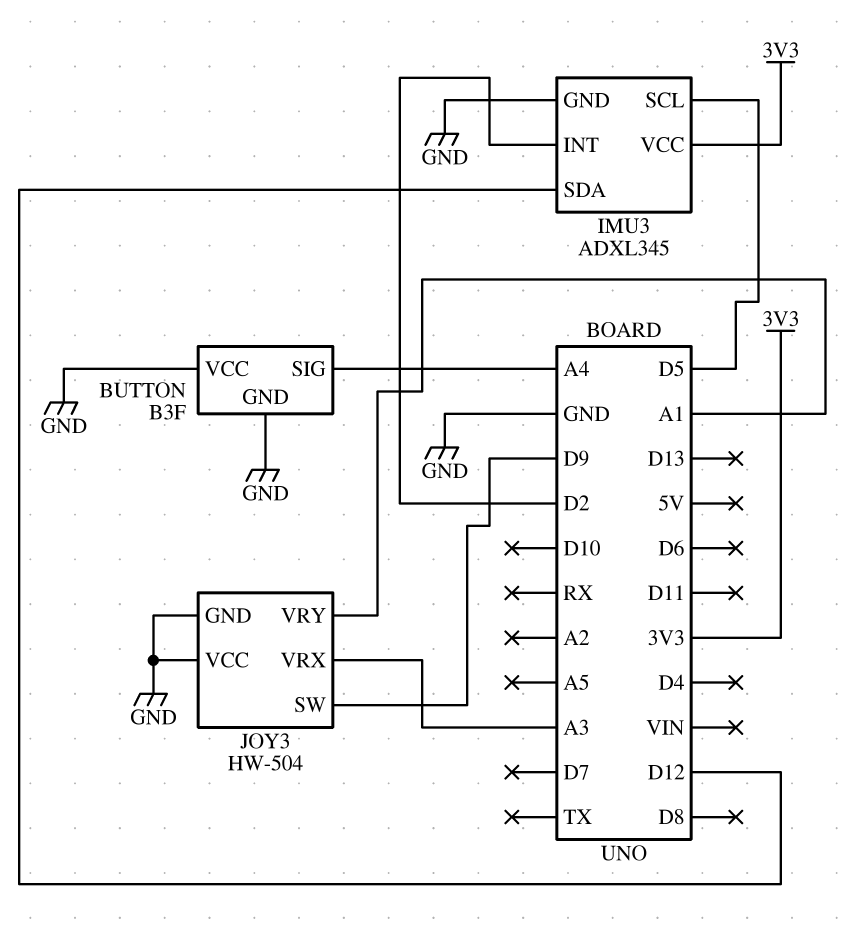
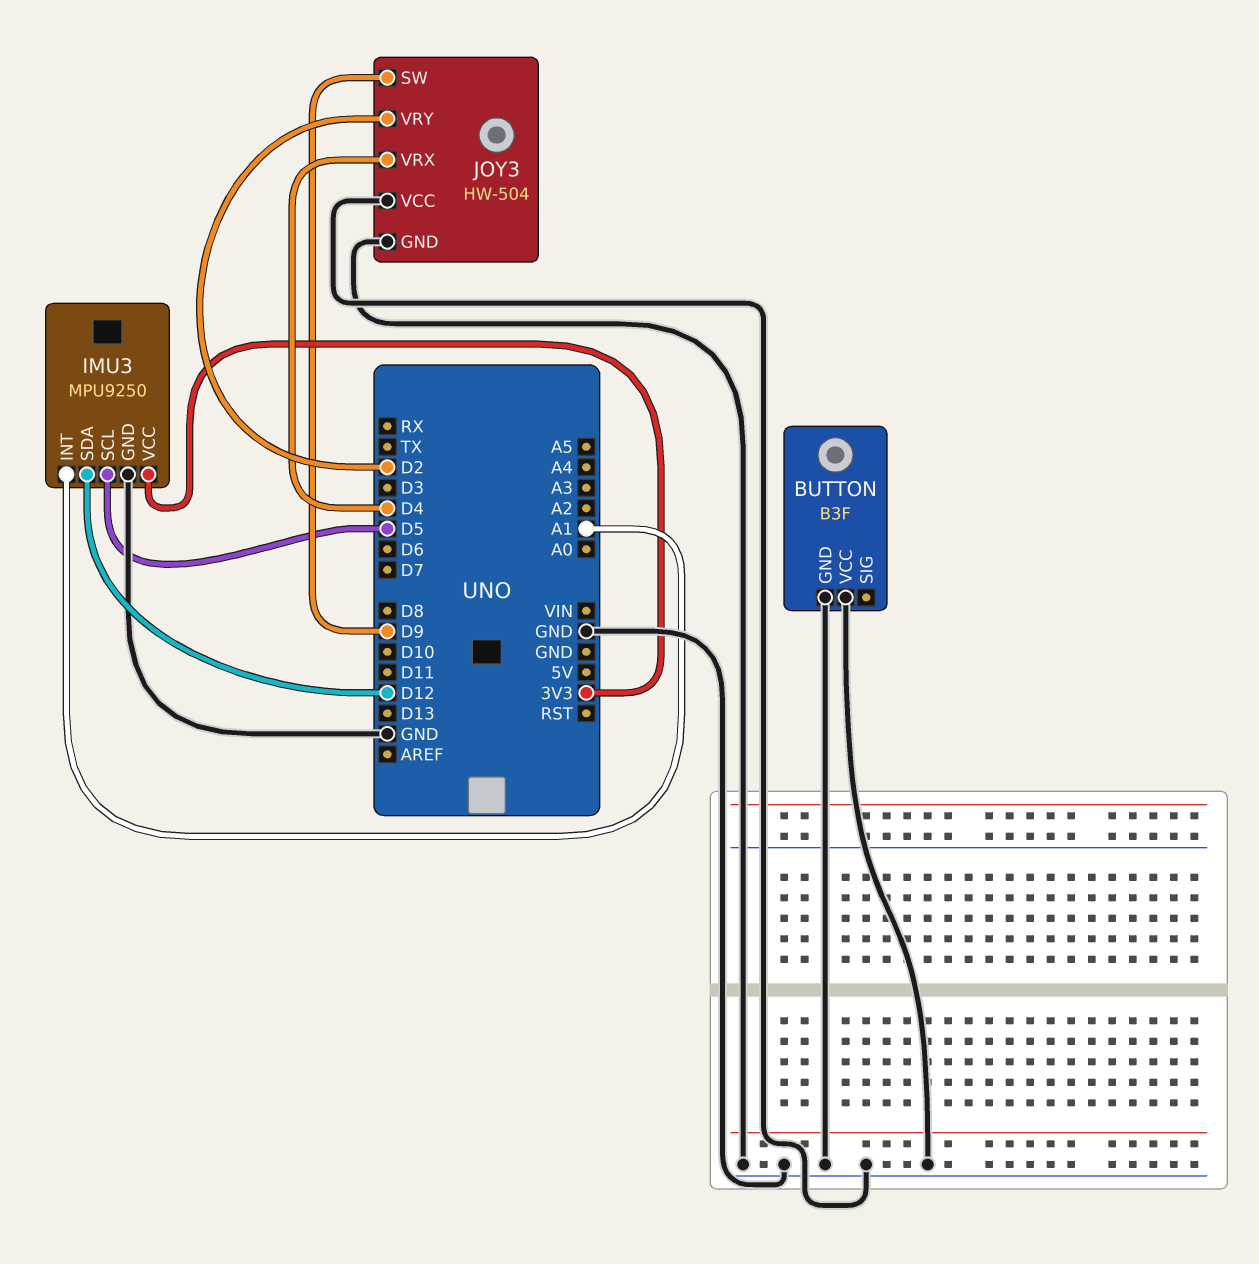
BUTTON pin SIG: A4 -> none
IMU3: ADXL345 -> MPU9250
IMU3 pin INT: D2 -> A1
JOY3 pin VRX: A3 -> D4
JOY3 pin VRY: A1 -> D2

